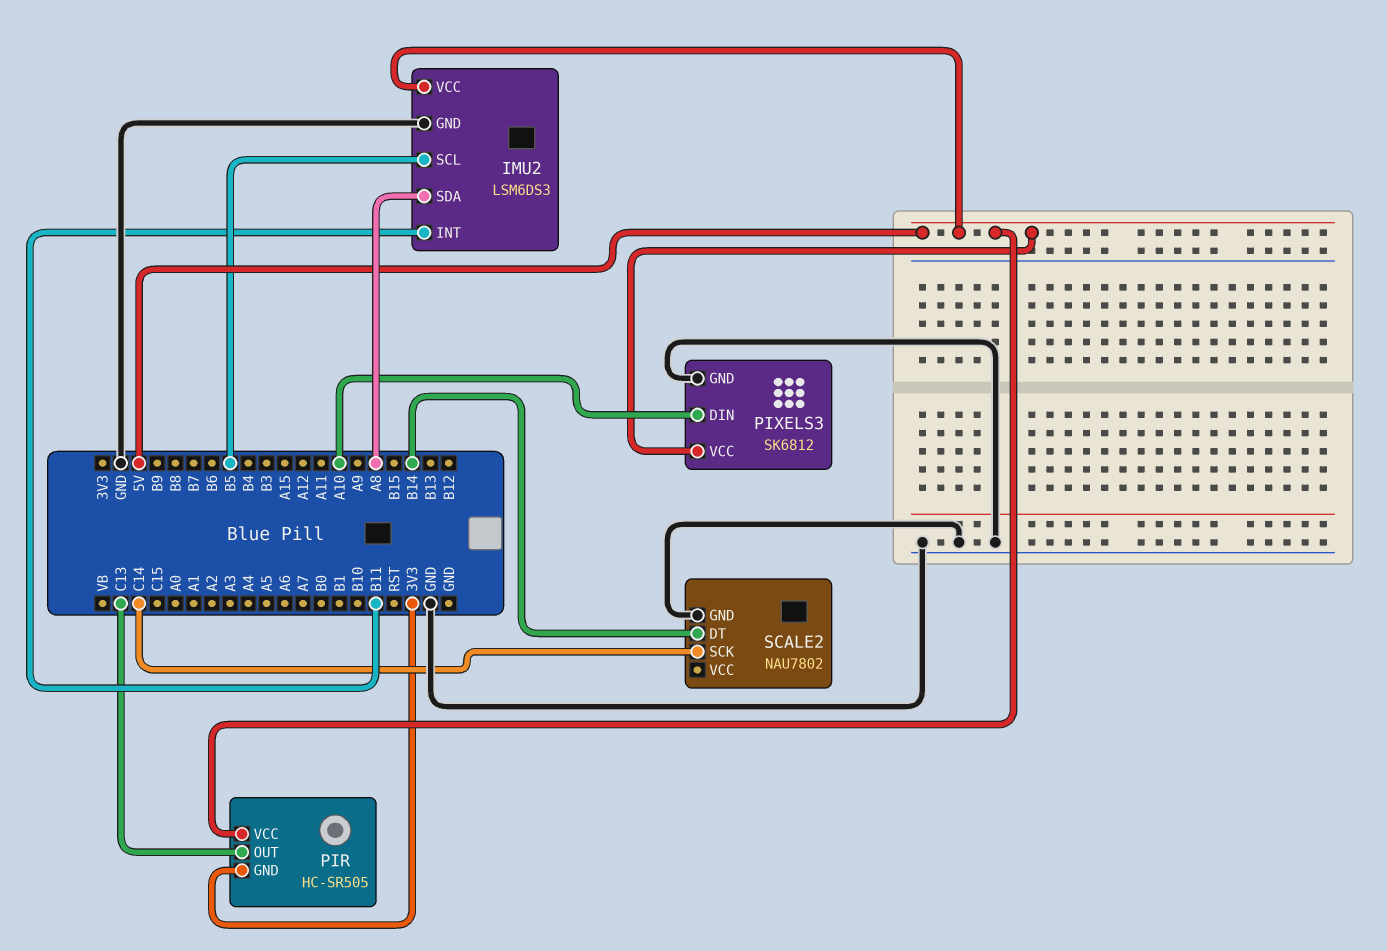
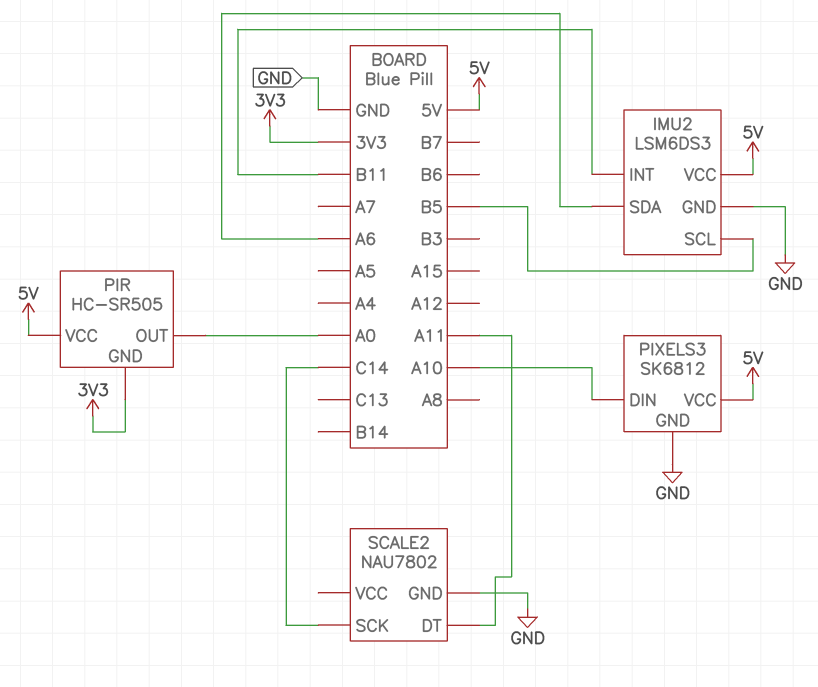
IMU2 pin SDA: A8 -> A6
PIR pin OUT: C13 -> A0
SCALE2 pin DT: B14 -> A11

